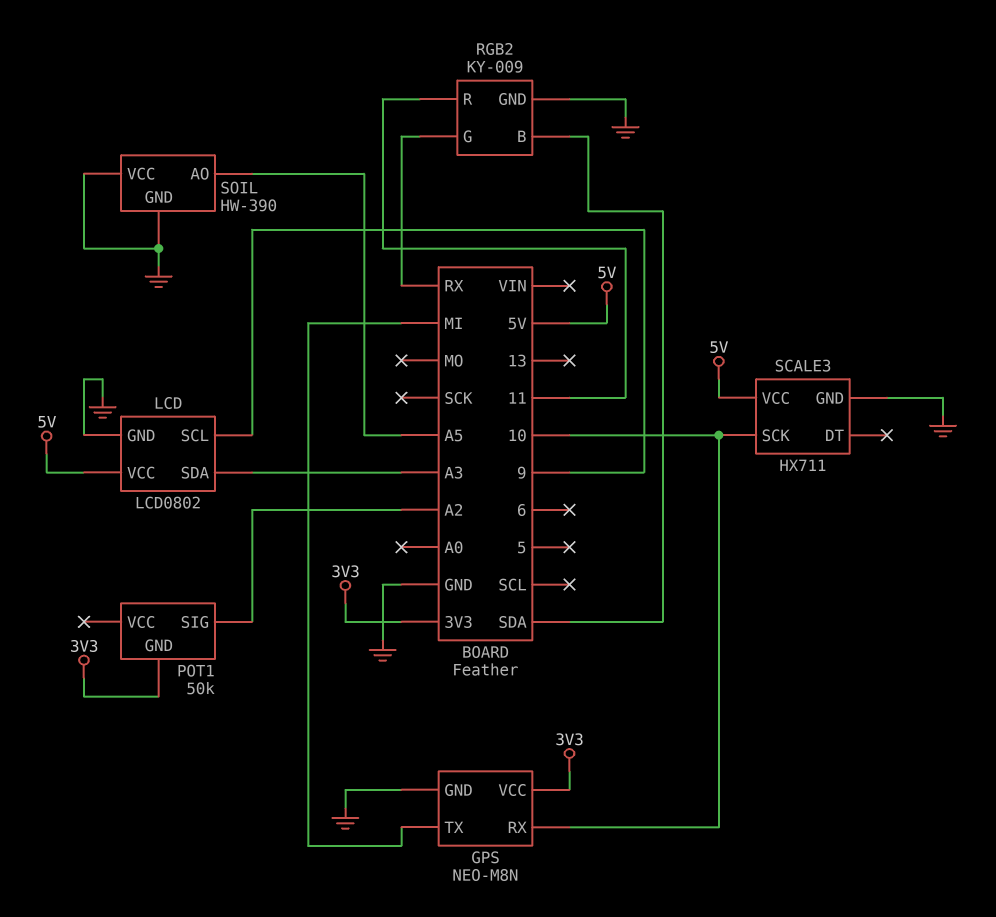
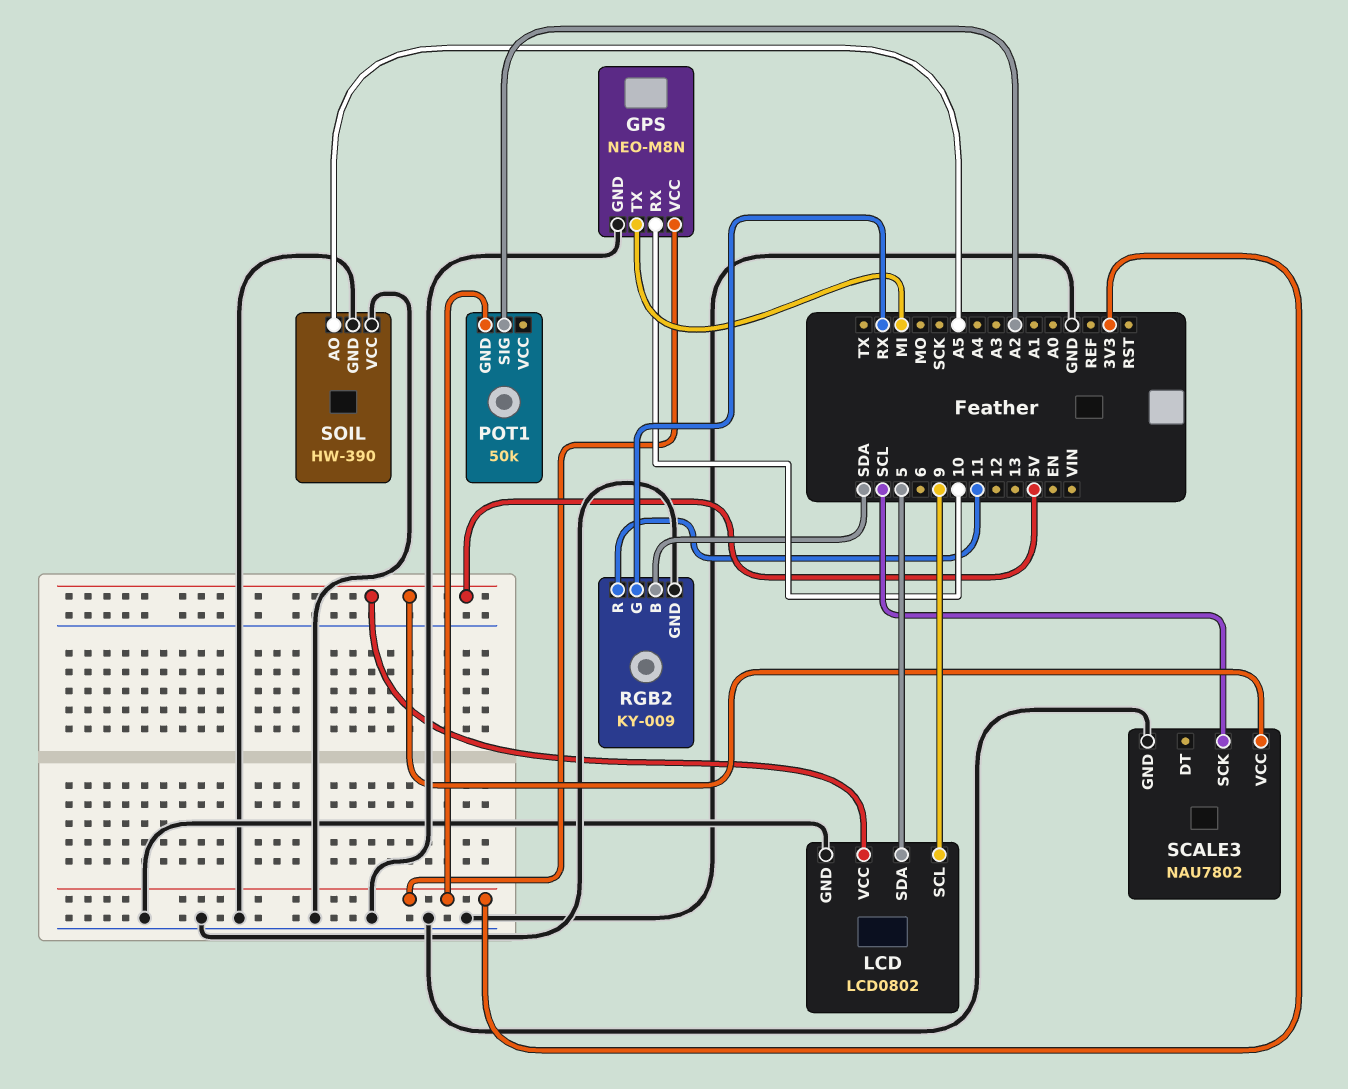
LCD pin SDA: A3 -> 5
SCALE3: HX711 -> NAU7802
SCALE3 pin SCK: 10 -> SCL

